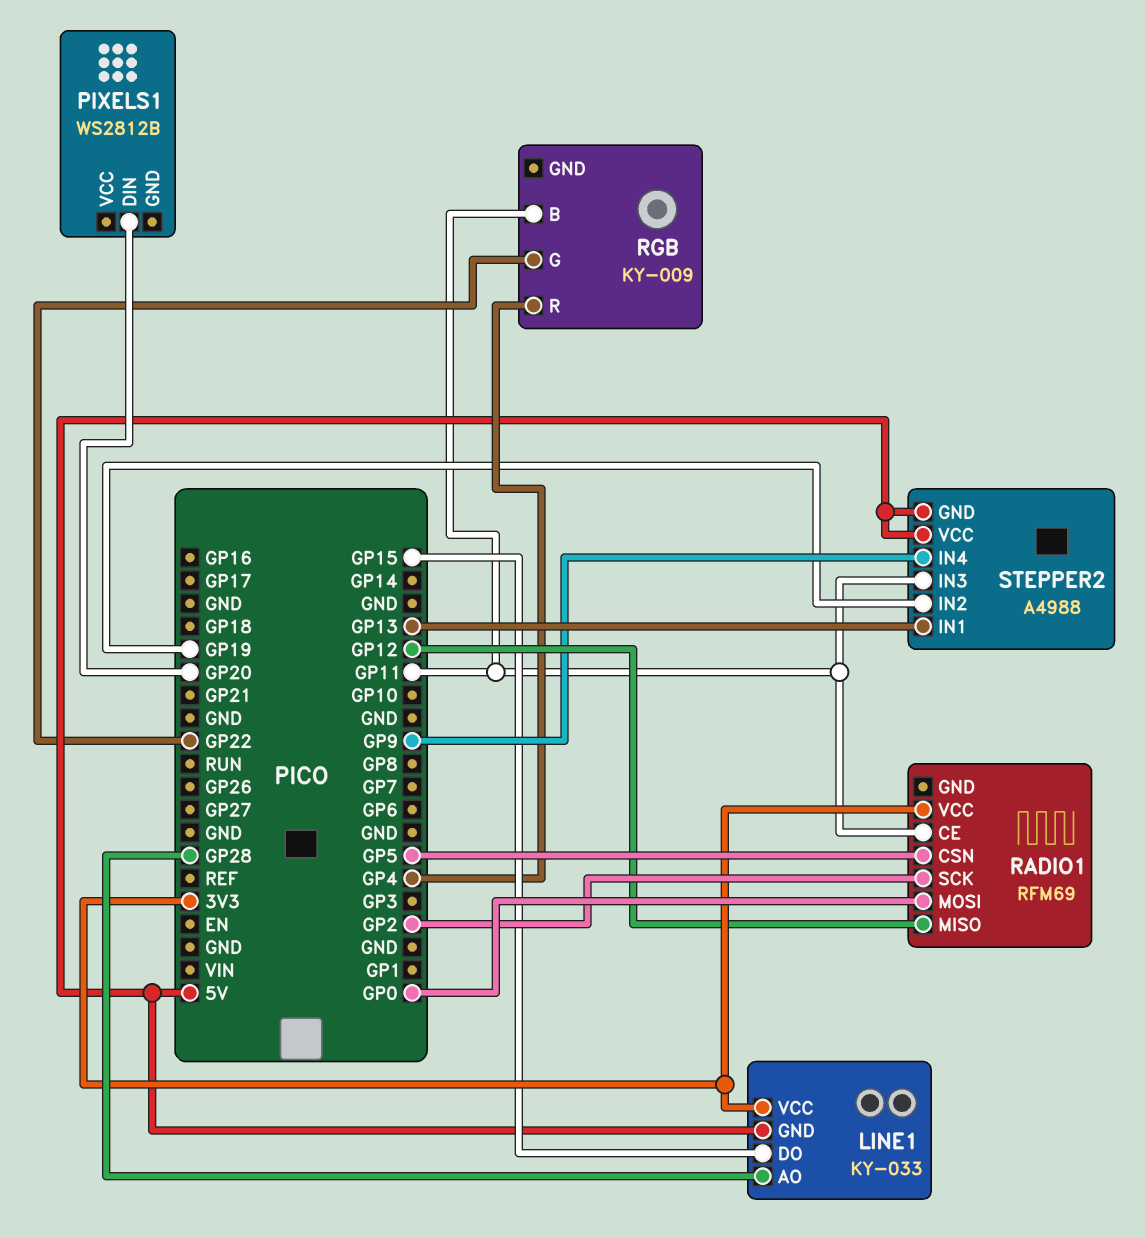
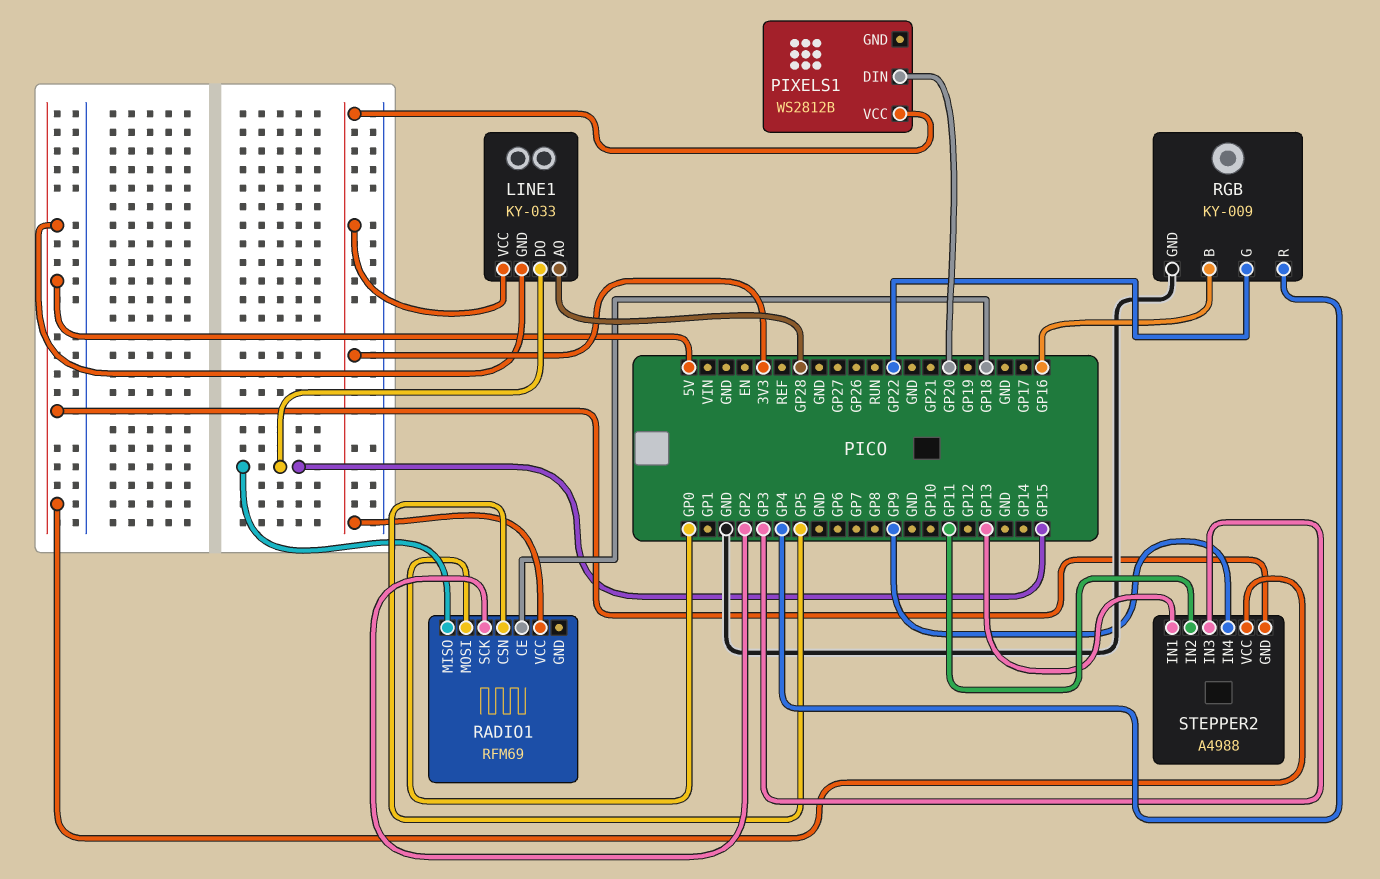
PIXELS1 pin VCC: none -> 3V3
RADIO1 pin CE: GP11 -> GP18
RADIO1 pin MISO: GP12 -> GP15
RGB pin B: GP11 -> GP16
RGB pin GND: none -> GND
STEPPER2 pin IN2: GP19 -> GP11
STEPPER2 pin IN3: GP11 -> GP3

